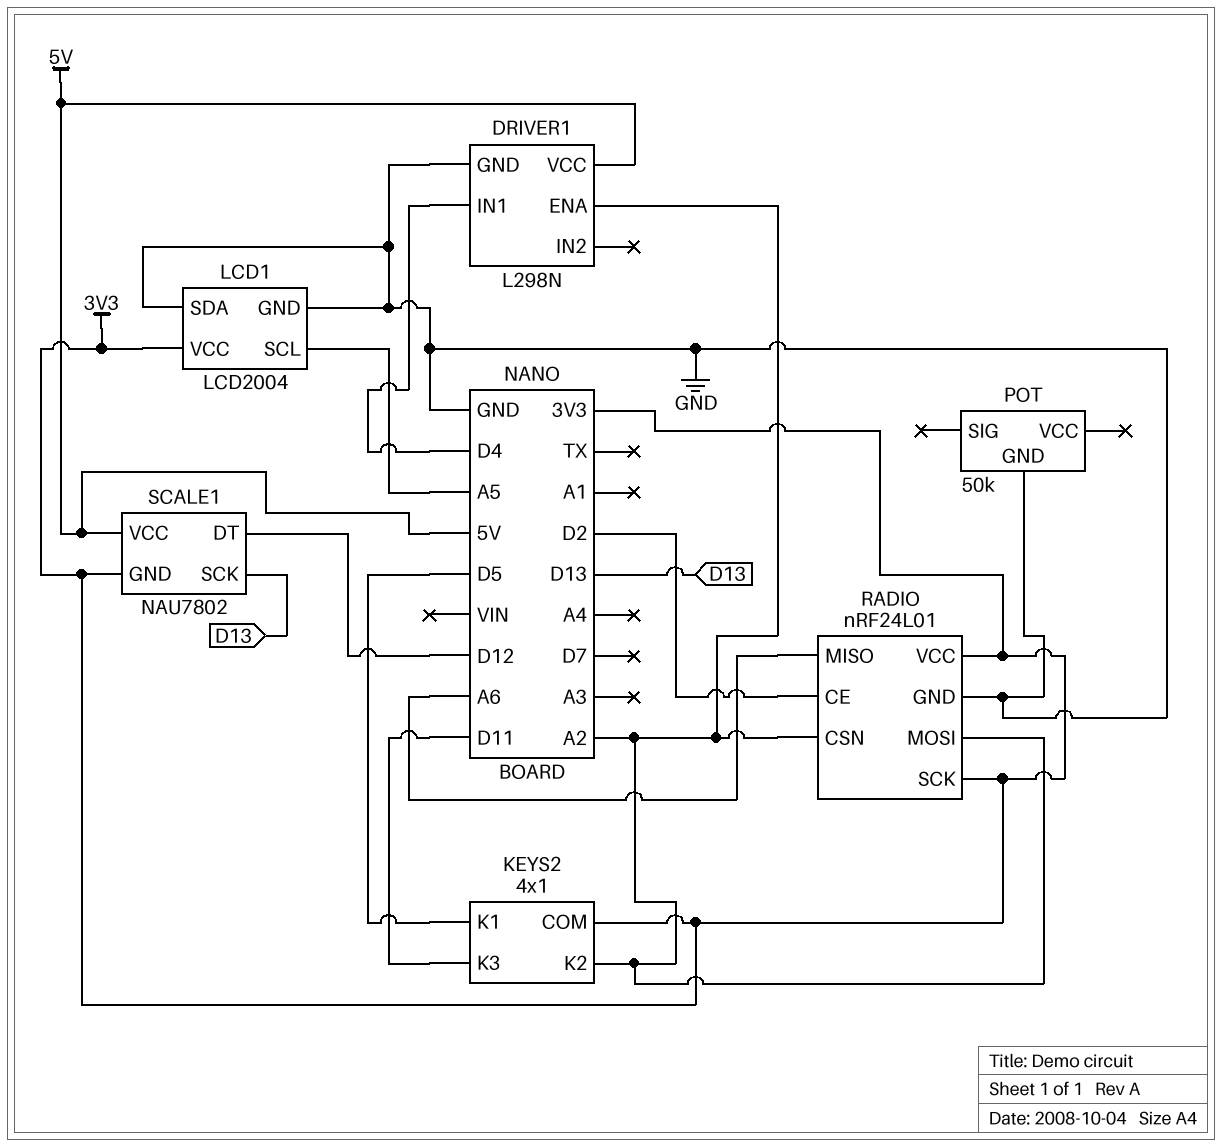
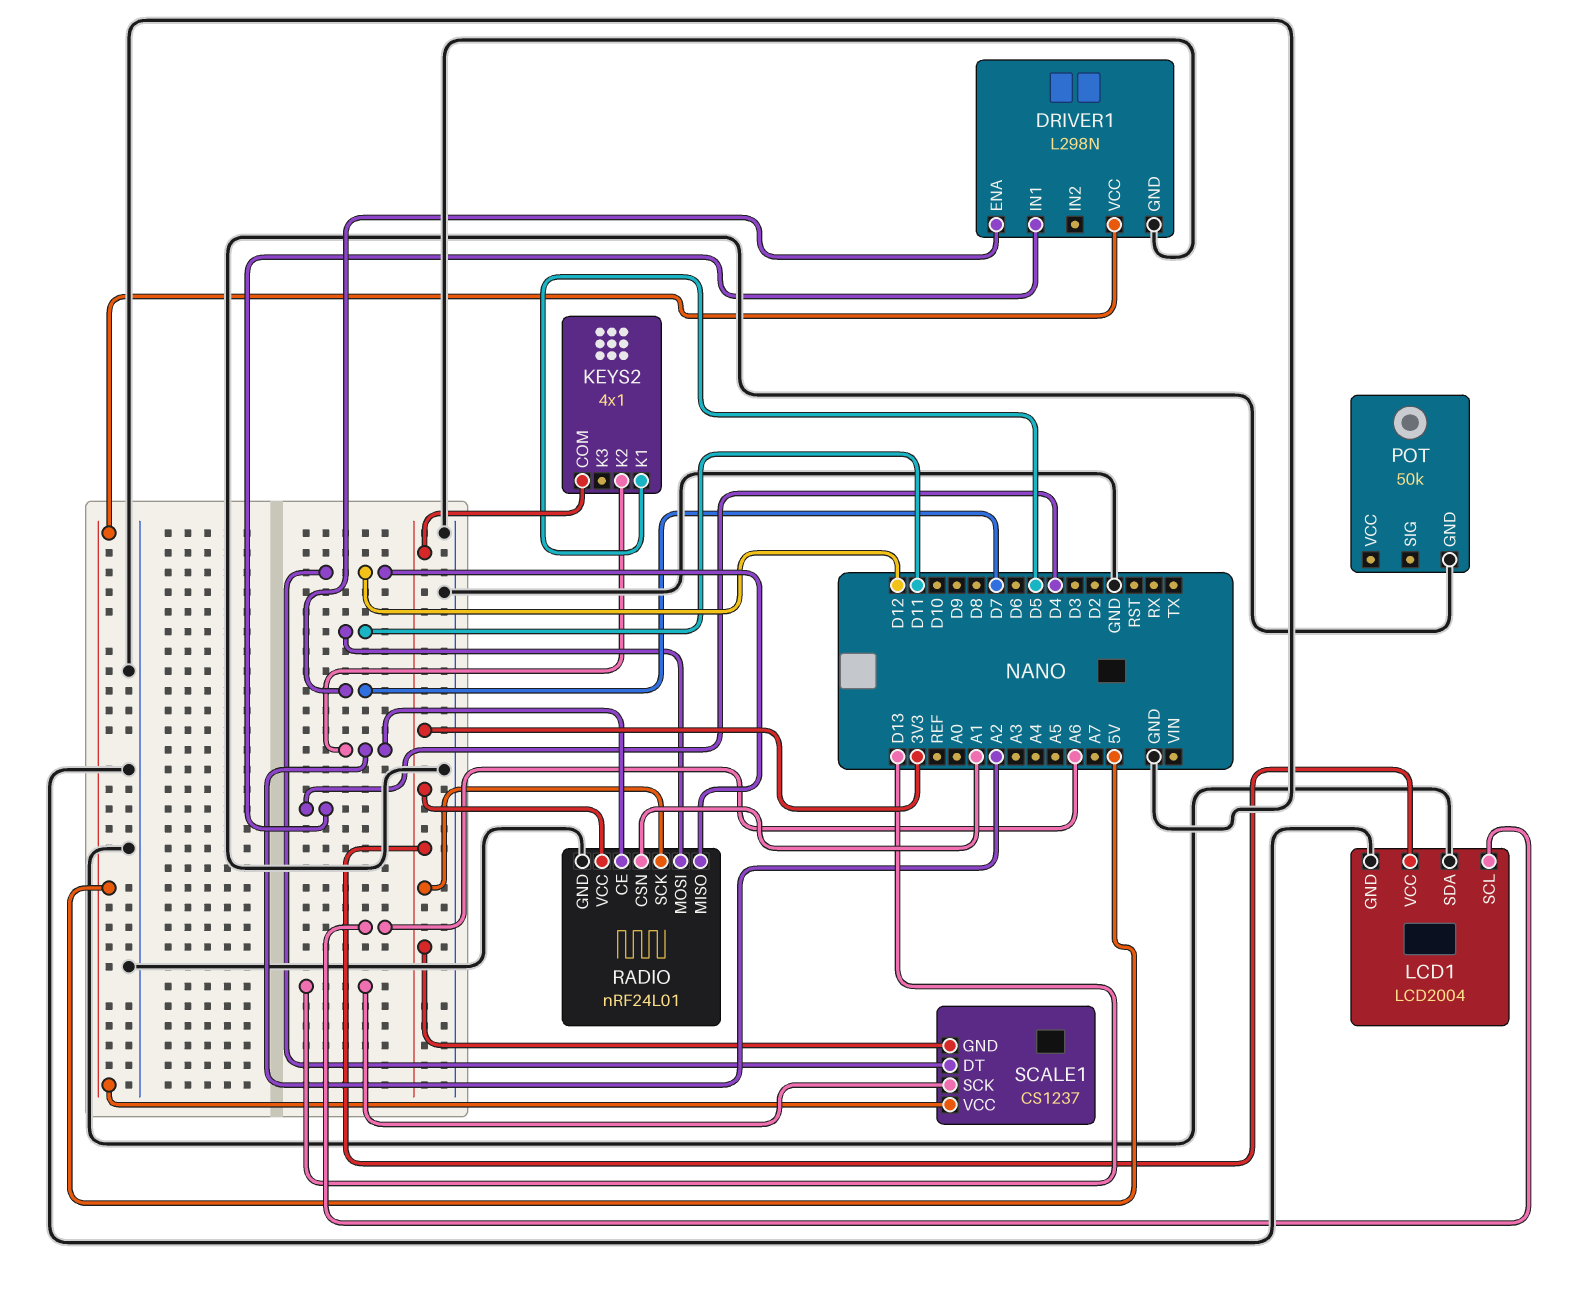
DRIVER1 pin ENA: A2 -> D7
KEYS2 pin K3: D11 -> none
LCD1 pin SCL: A5 -> A6
RADIO pin CE: D2 -> A2
RADIO pin CSN: A2 -> A1
RADIO pin MISO: A6 -> D12
RADIO pin MOSI: A2 -> D11
SCALE1: NAU7802 -> CS1237

